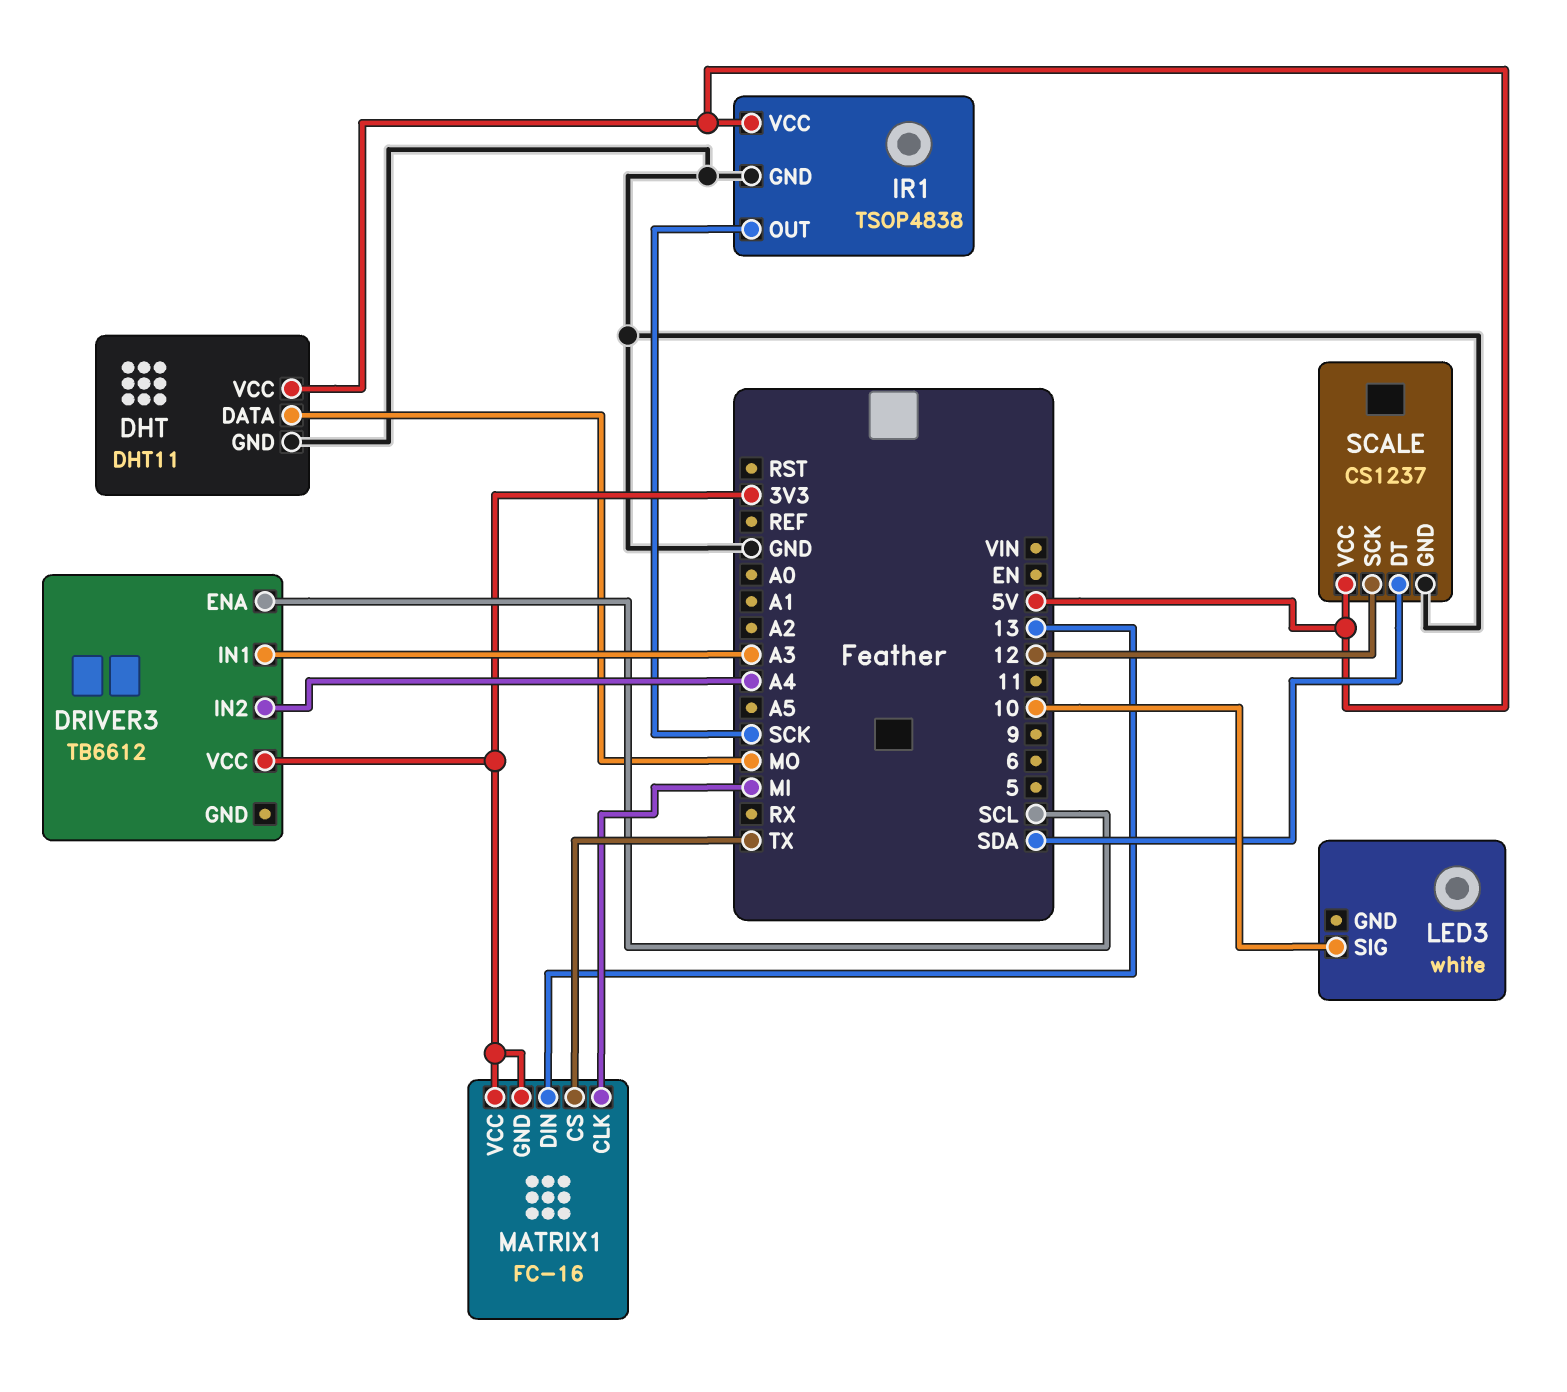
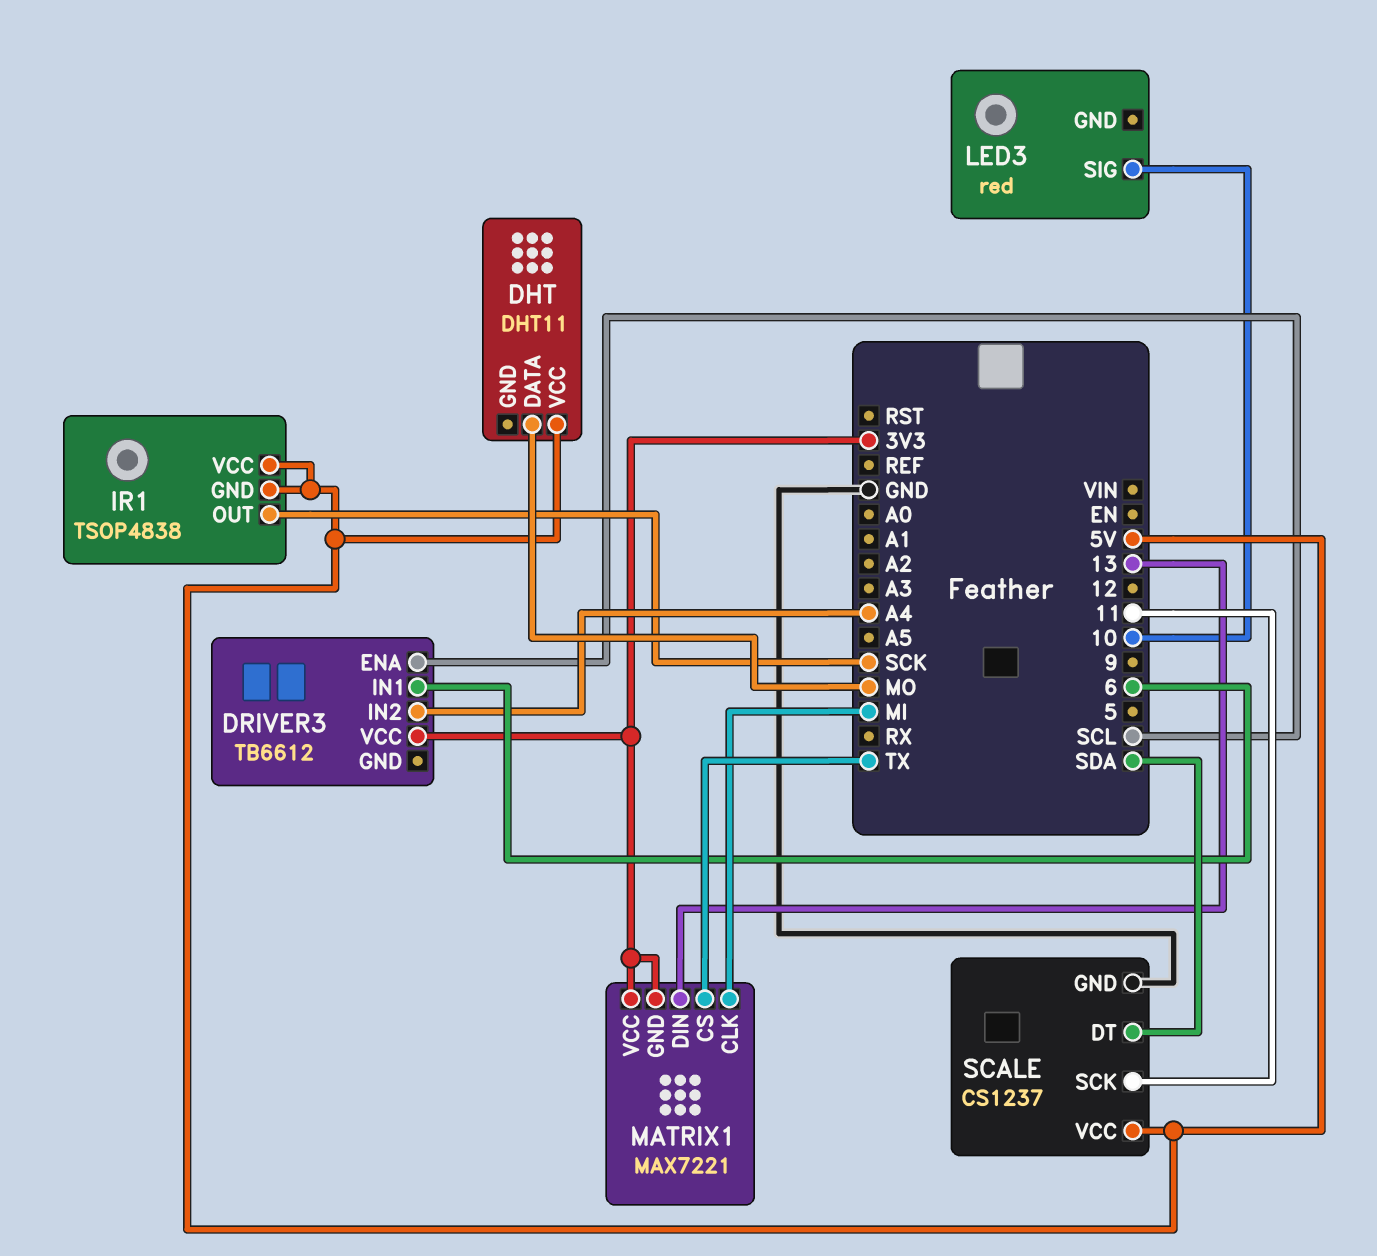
DHT pin GND: GND -> none
DRIVER3 pin IN1: A3 -> 6
IR1 pin GND: GND -> 5V
LED3: white -> red
MATRIX1: FC-16 -> MAX7221
SCALE pin SCK: 12 -> 11

